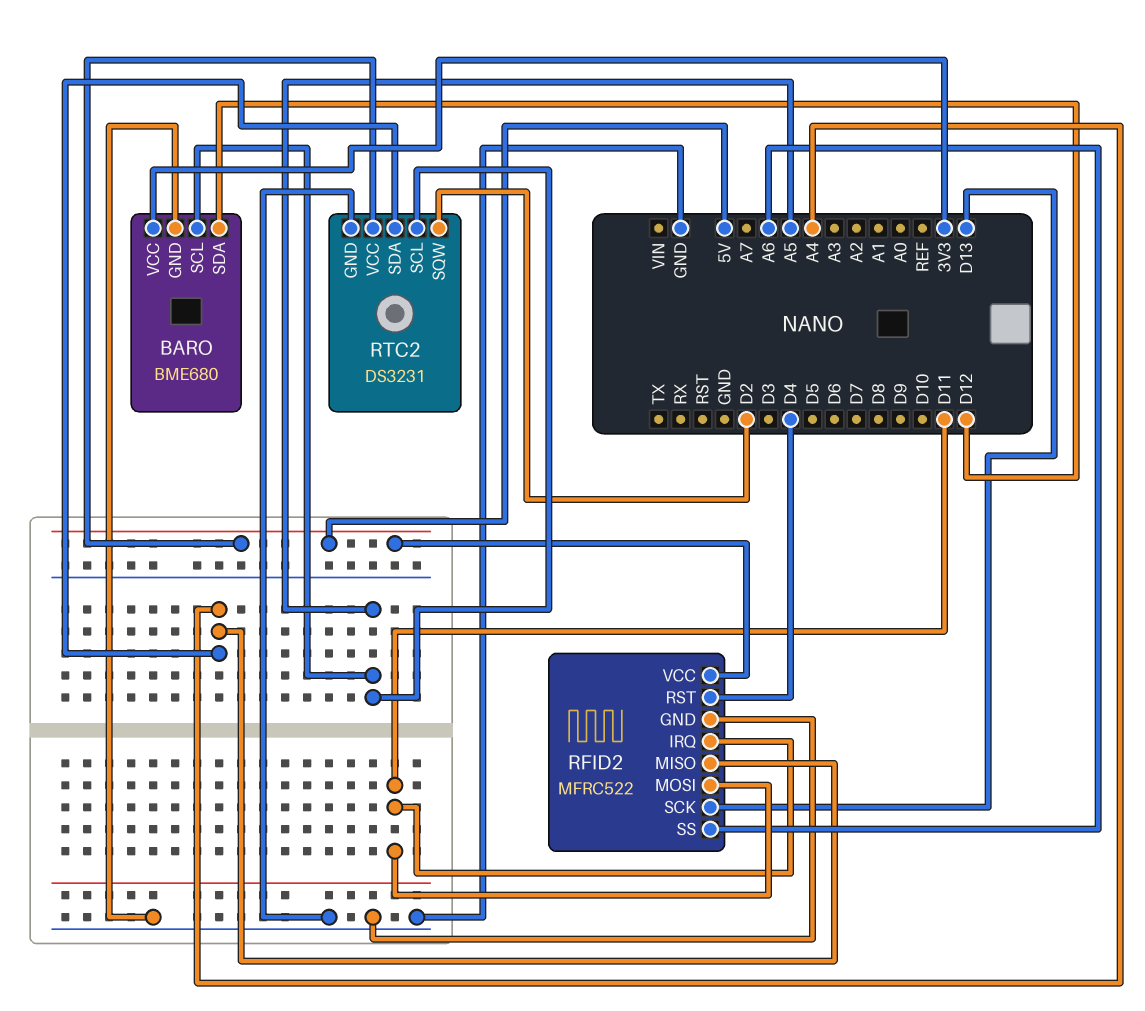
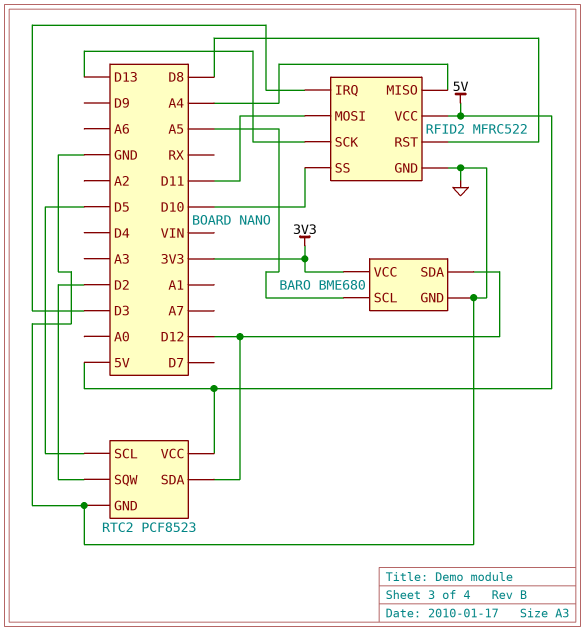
RFID2 pin IRQ: D11 -> D3
RFID2 pin RST: D4 -> D8
RFID2 pin SS: A6 -> D10
RTC2: DS3231 -> PCF8523
RTC2 pin SCL: A5 -> D5
RTC2 pin SDA: A4 -> D12

